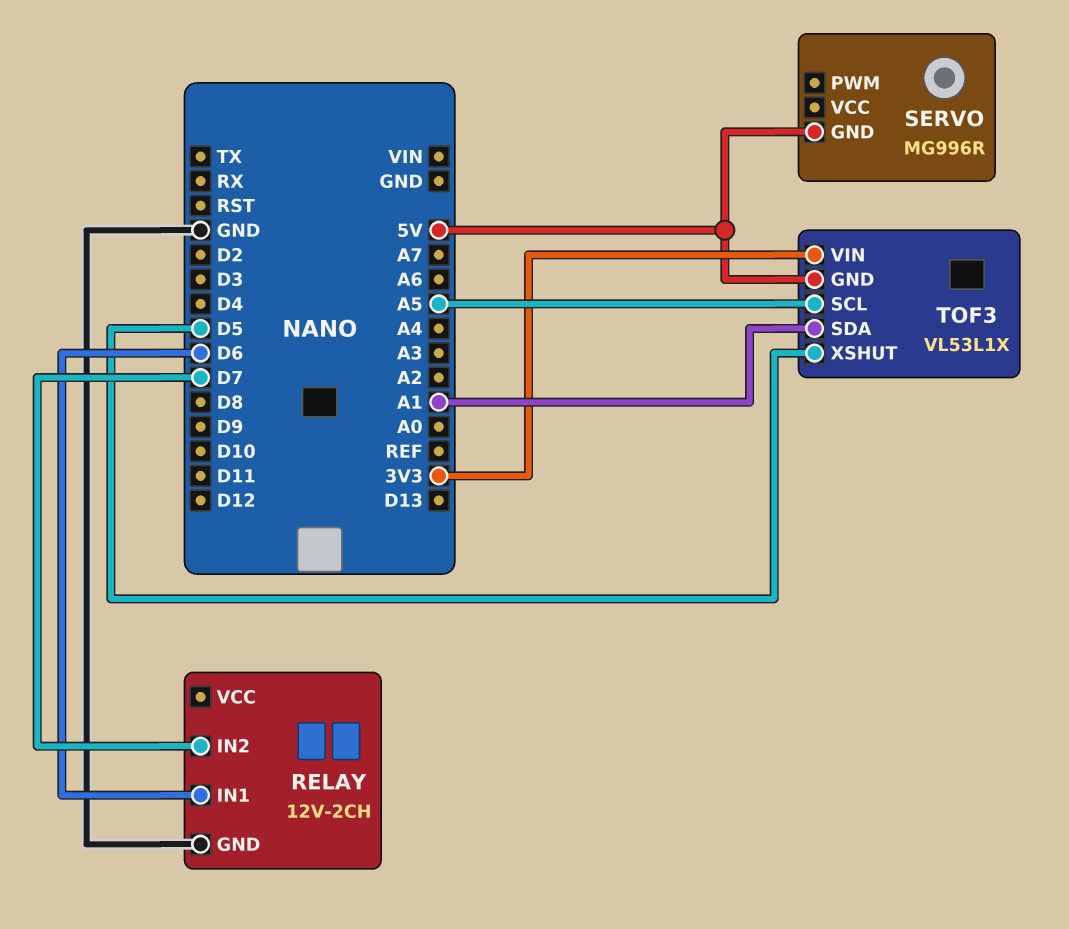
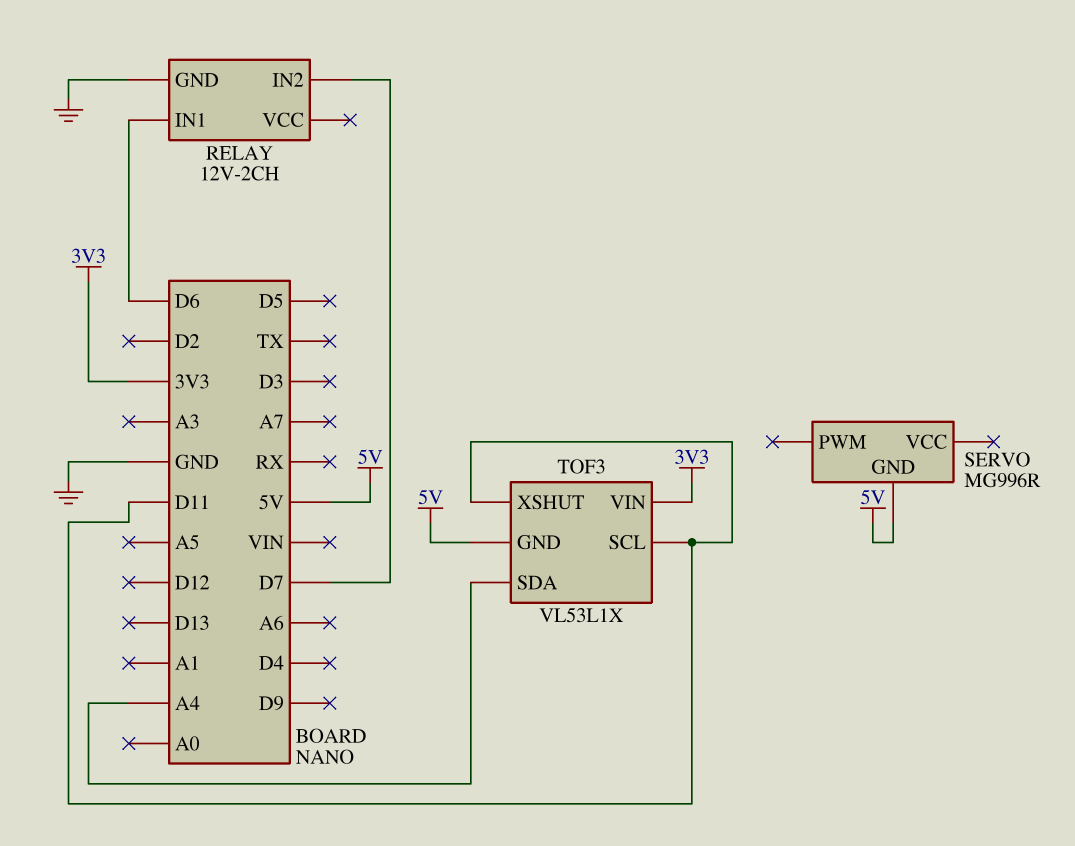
TOF3 pin SCL: A5 -> D11
TOF3 pin SDA: A1 -> A4
TOF3 pin XSHUT: D5 -> D11

